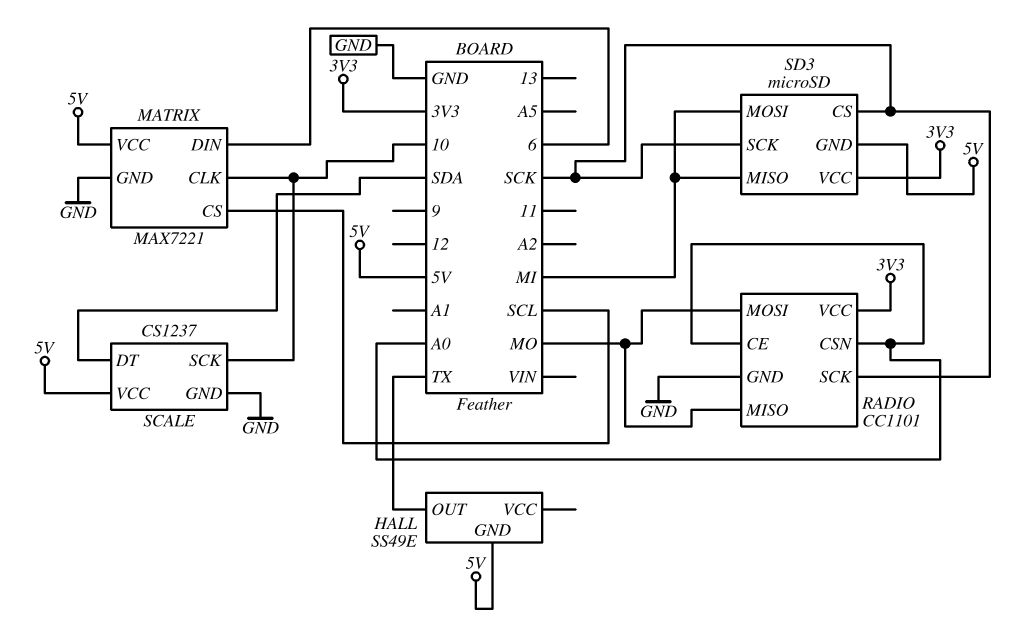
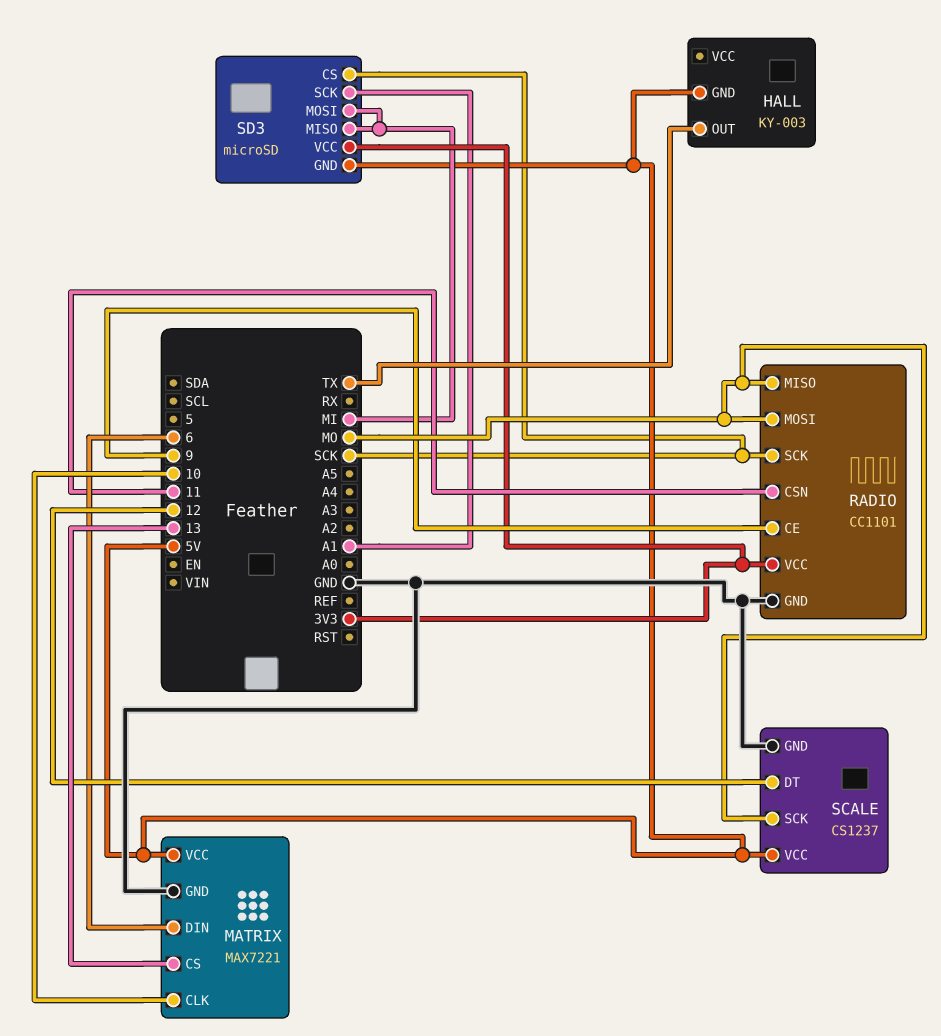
HALL: SS49E -> KY-003
MATRIX pin CS: SCL -> 13
RADIO pin CE: A0 -> 9
RADIO pin CSN: A0 -> 11
SCALE pin DT: SDA -> 12
SCALE pin SCK: 10 -> MO
SD3 pin SCK: SCK -> A1

